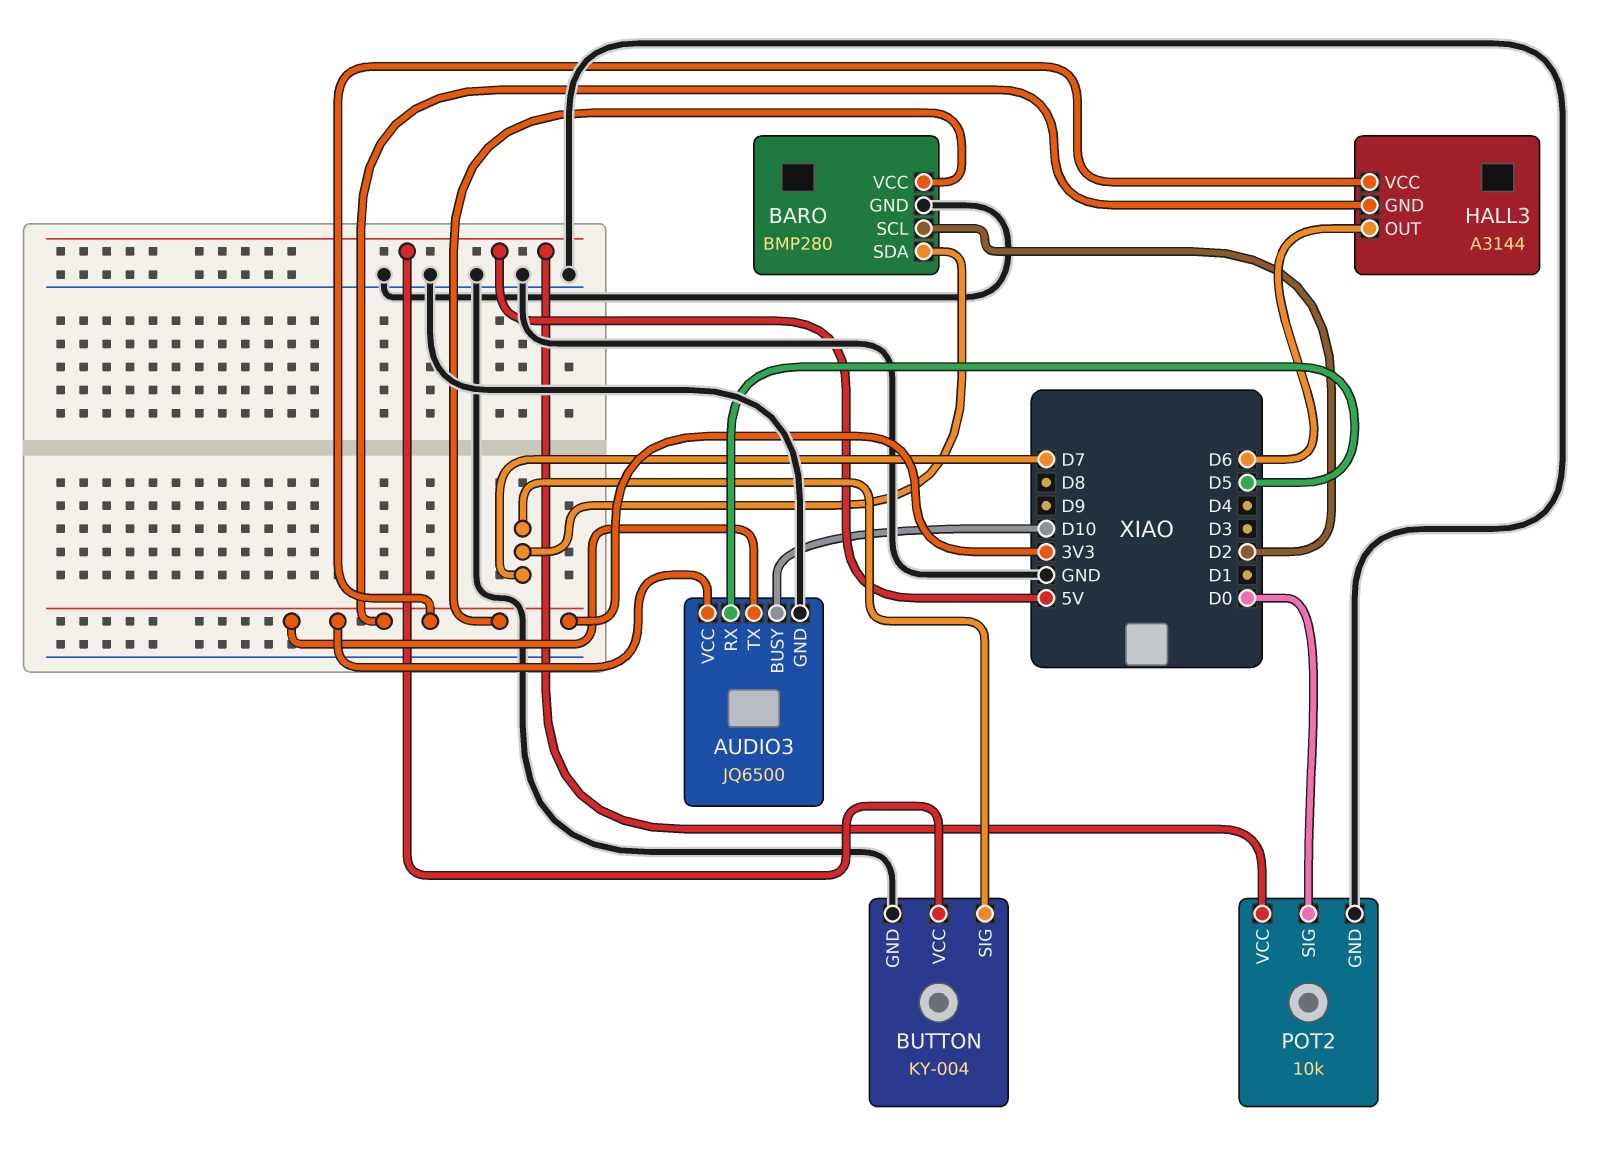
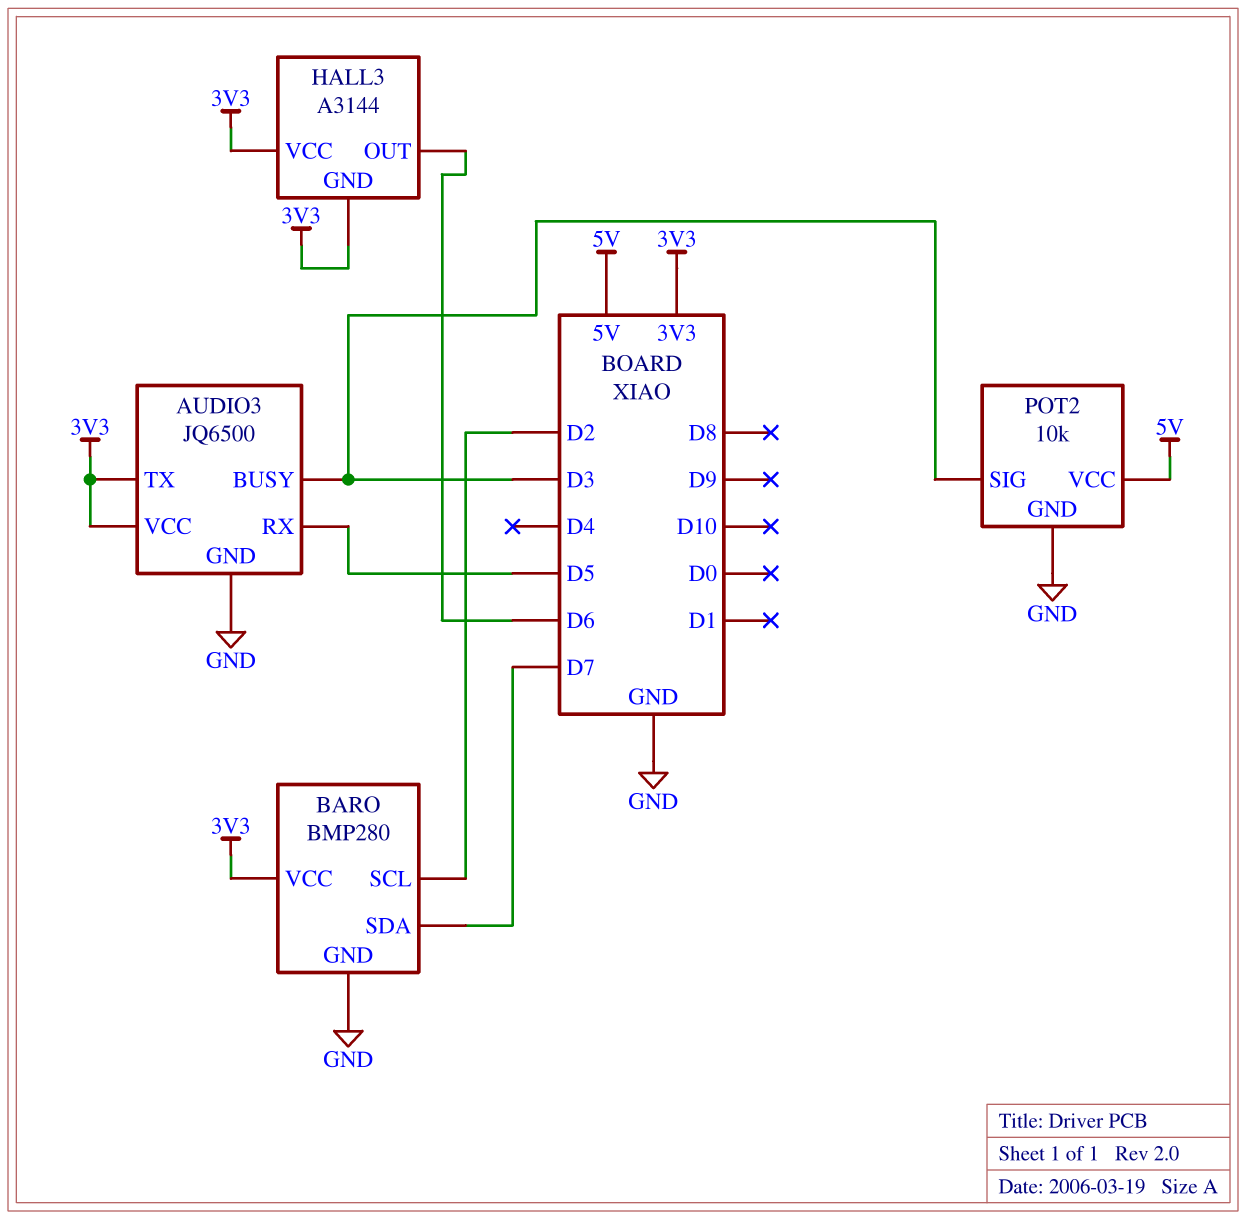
AUDIO3 pin BUSY: D10 -> D3
BUTTON: KY-004 -> none
BUTTON pin GND: GND -> none
BUTTON pin SIG: D7 -> none
BUTTON pin VCC: 5V -> none
POT2 pin SIG: D0 -> D3

